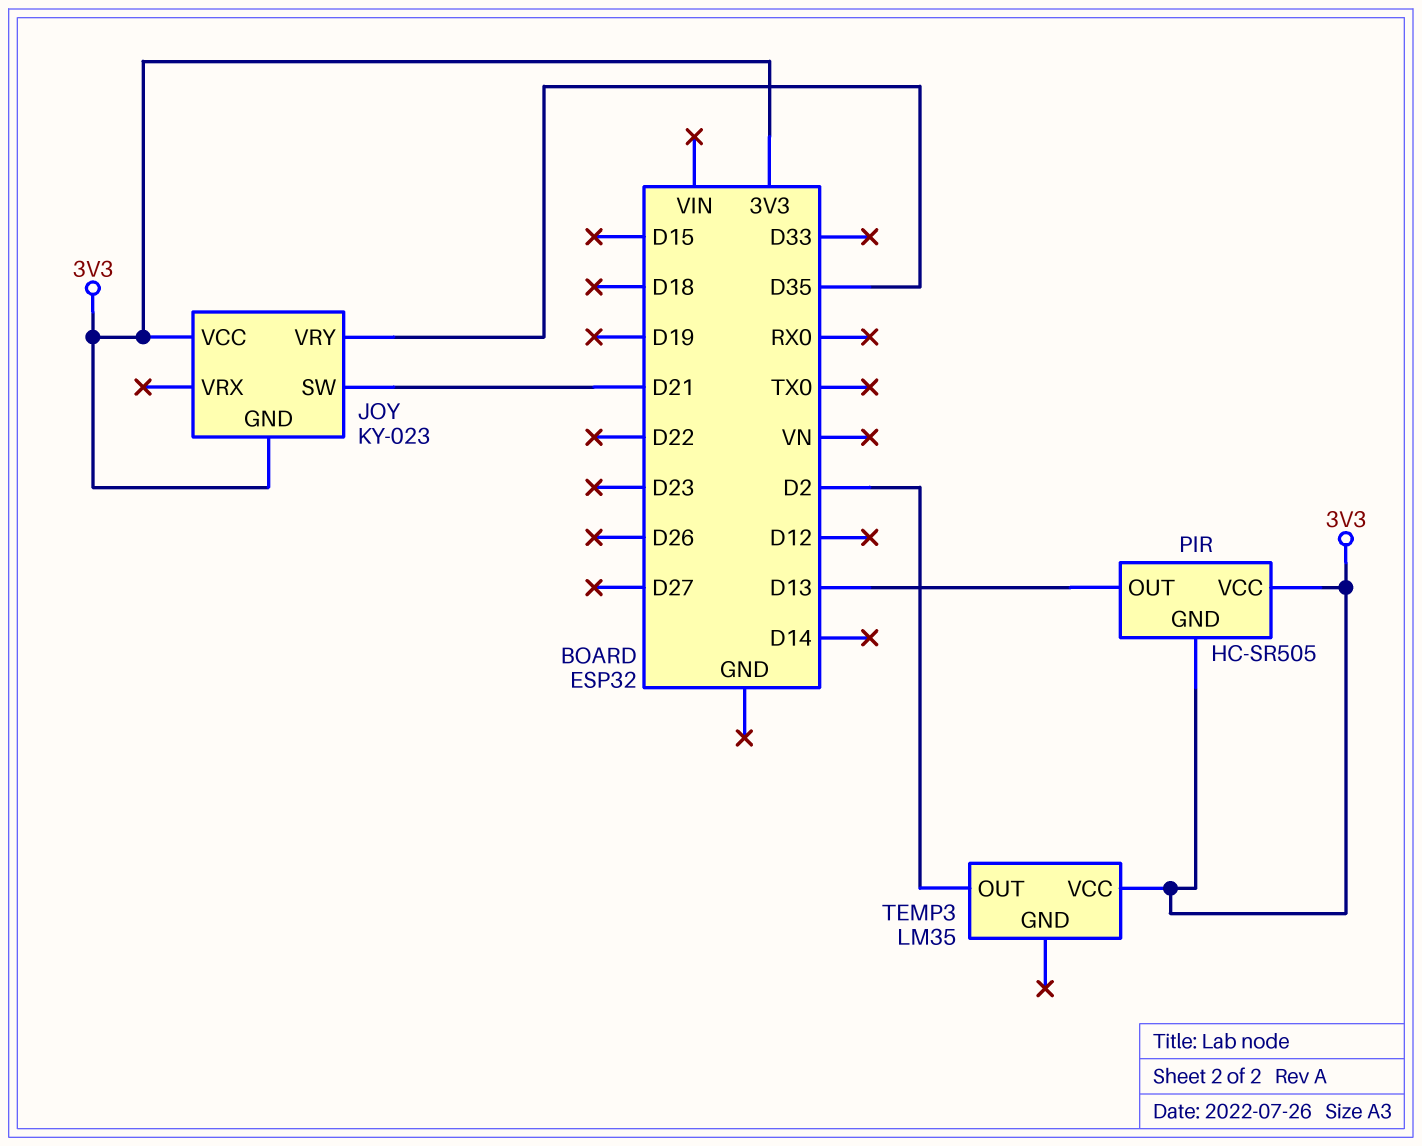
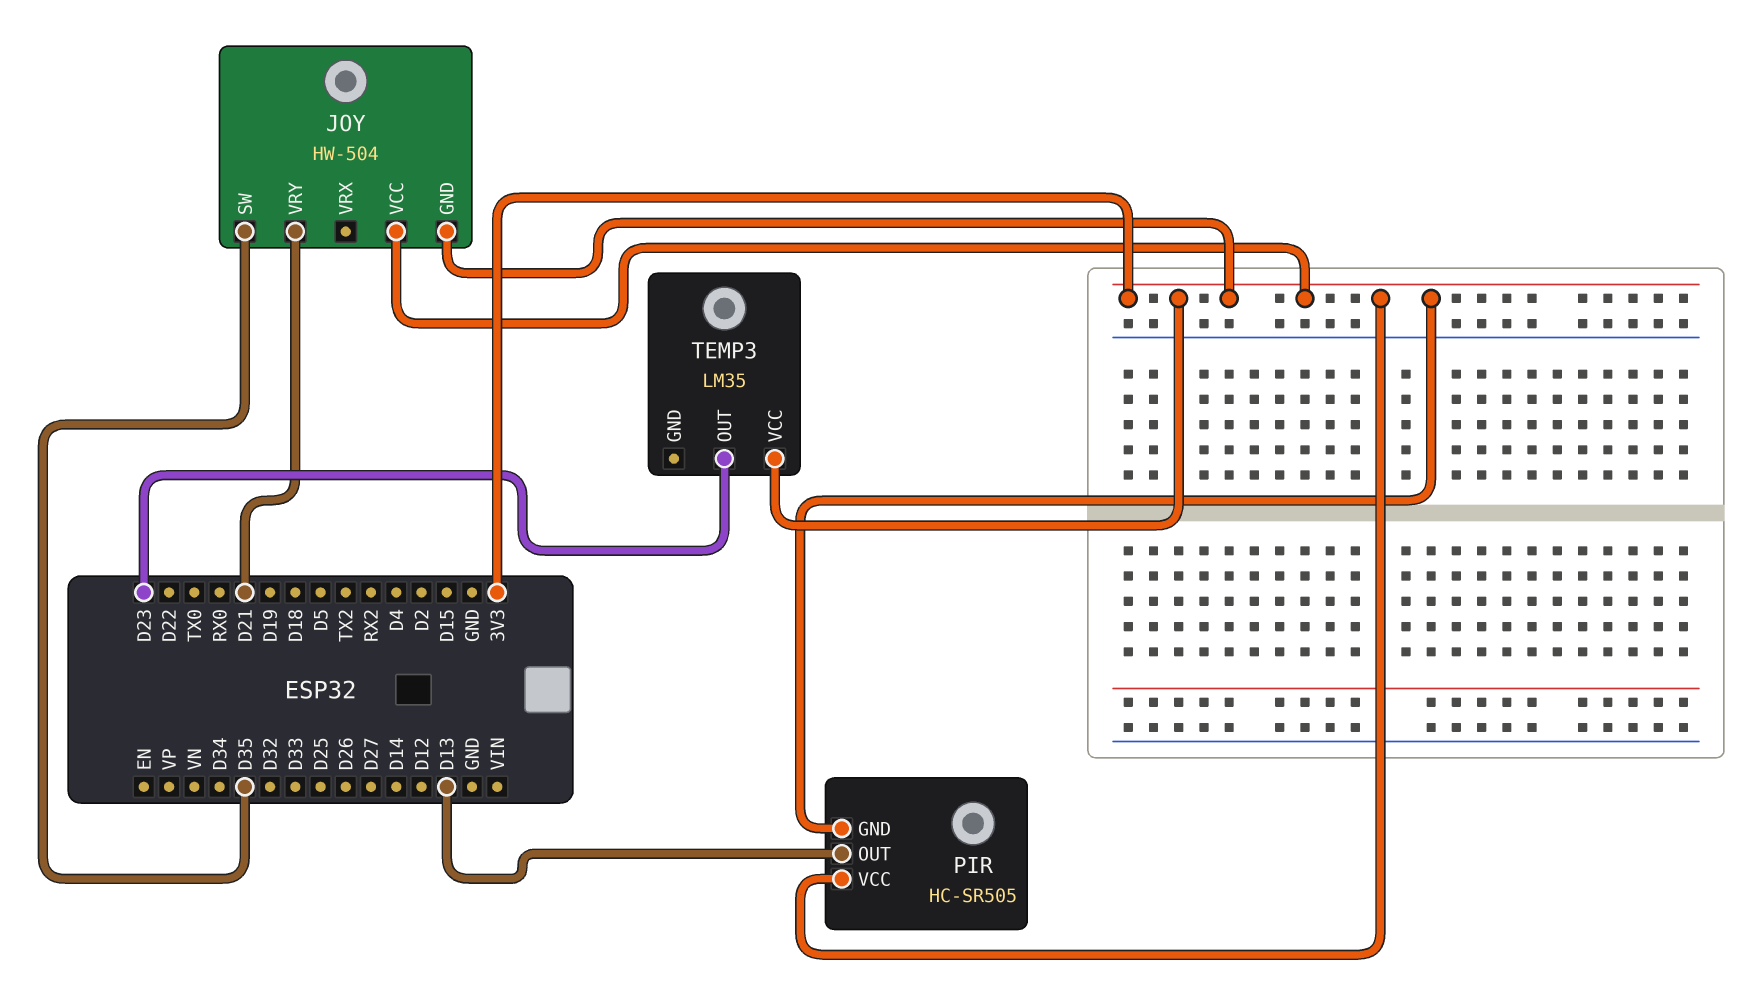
JOY: KY-023 -> HW-504
JOY pin SW: D21 -> D35
JOY pin VRY: D35 -> D21
TEMP3 pin OUT: D2 -> D23

